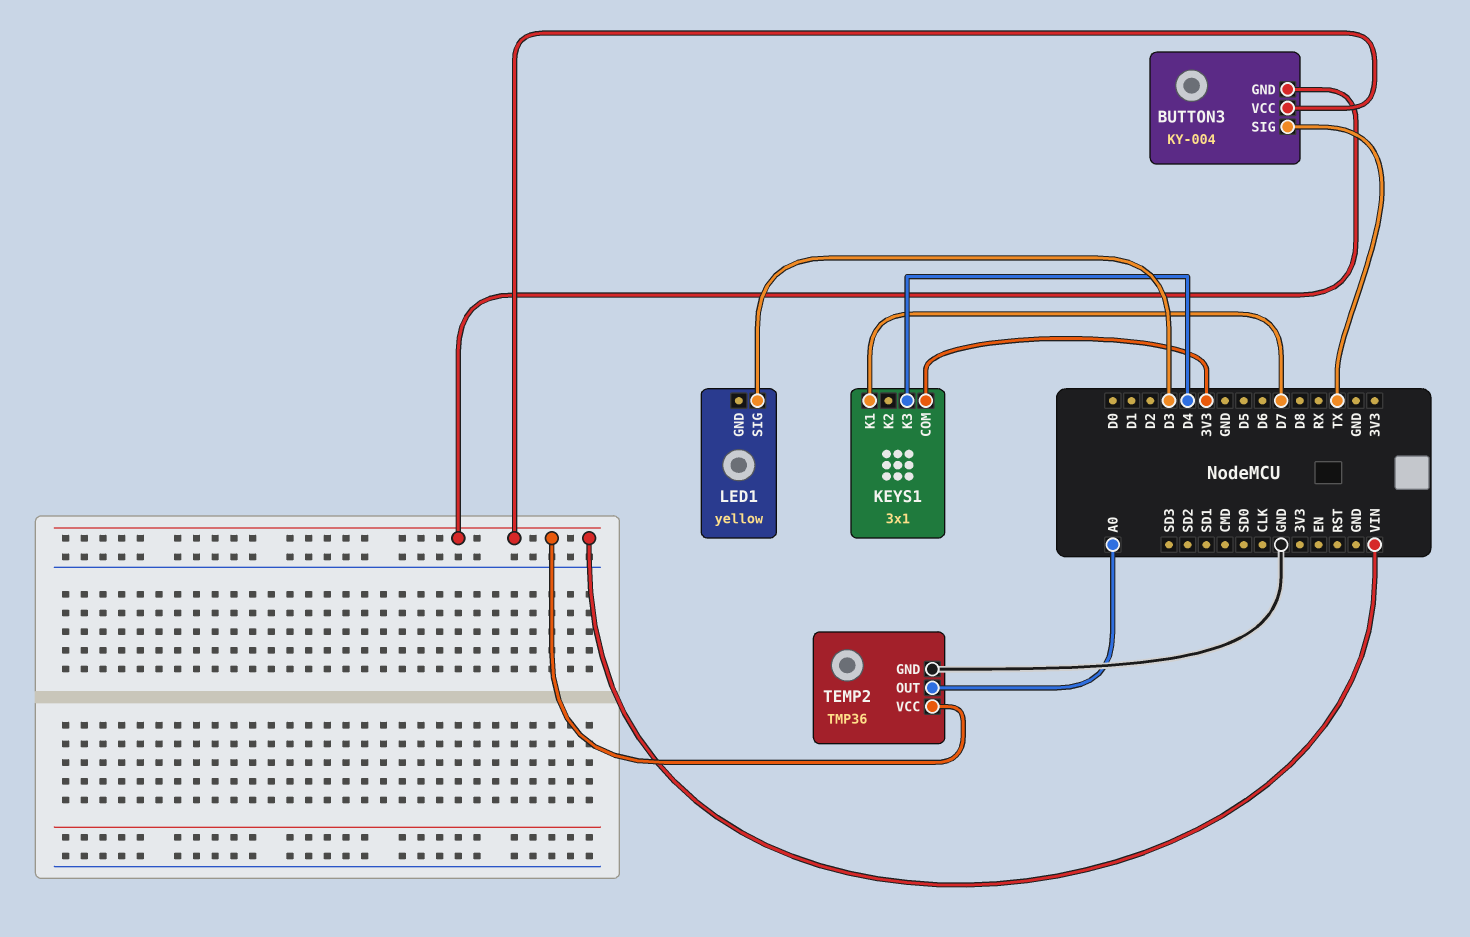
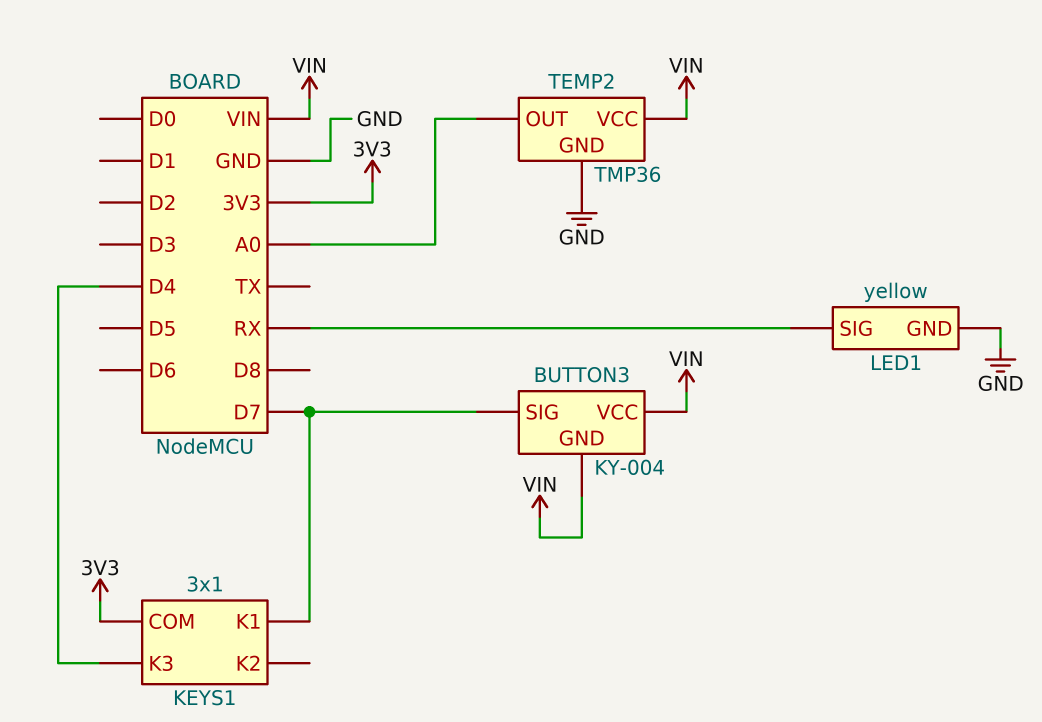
BUTTON3 pin SIG: TX -> D7
LED1 pin GND: none -> GND
LED1 pin SIG: D3 -> RX

